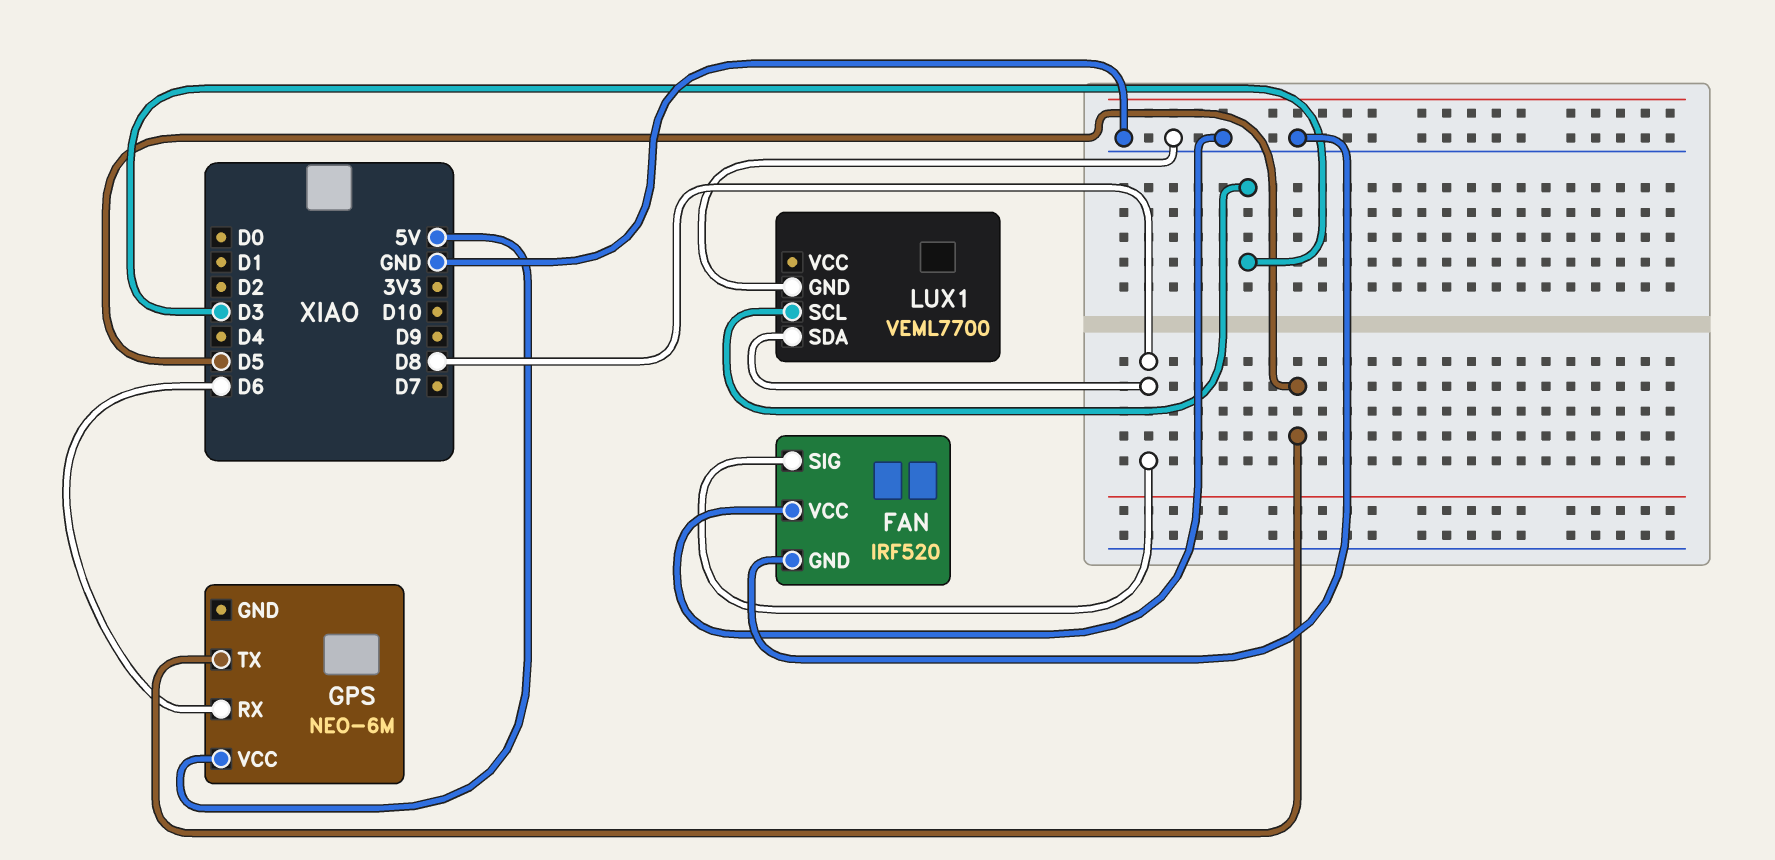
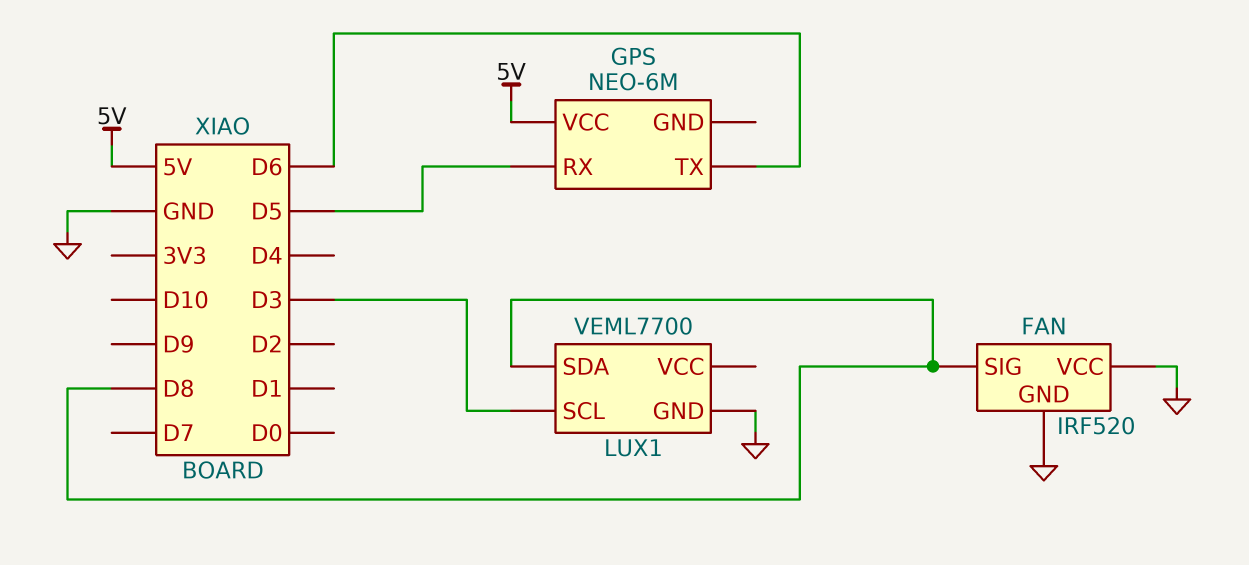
GPS pin RX: D6 -> D5
GPS pin TX: D5 -> D6

